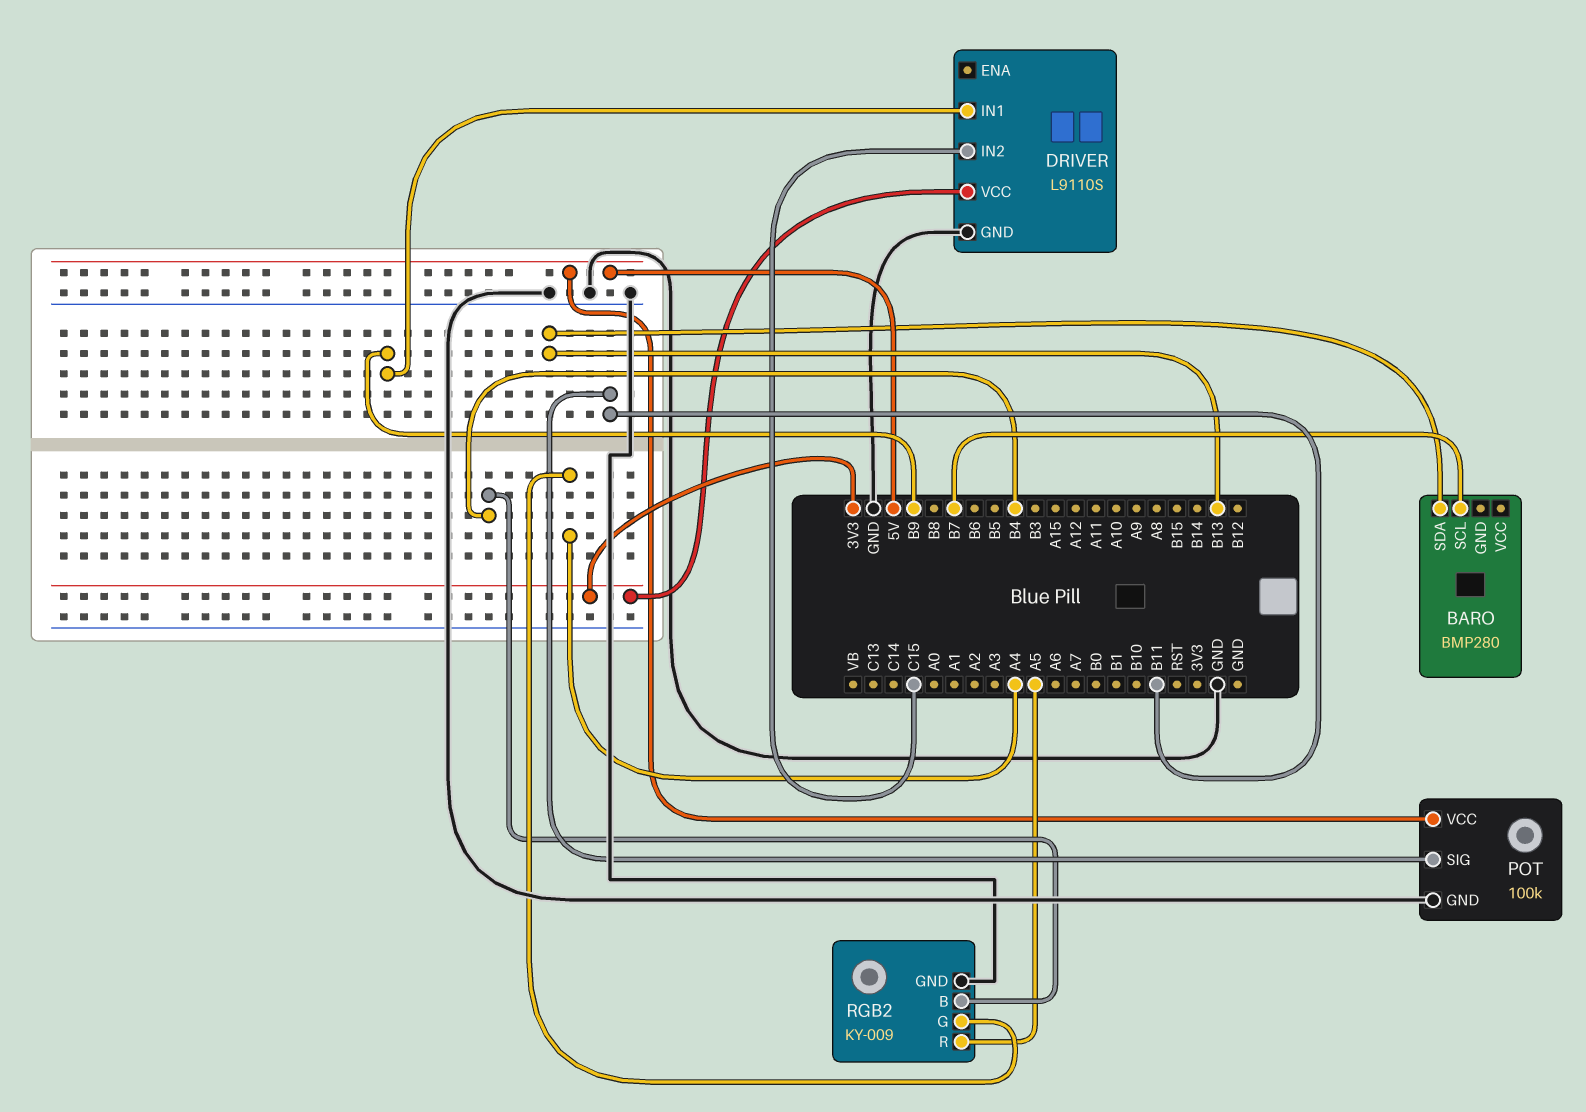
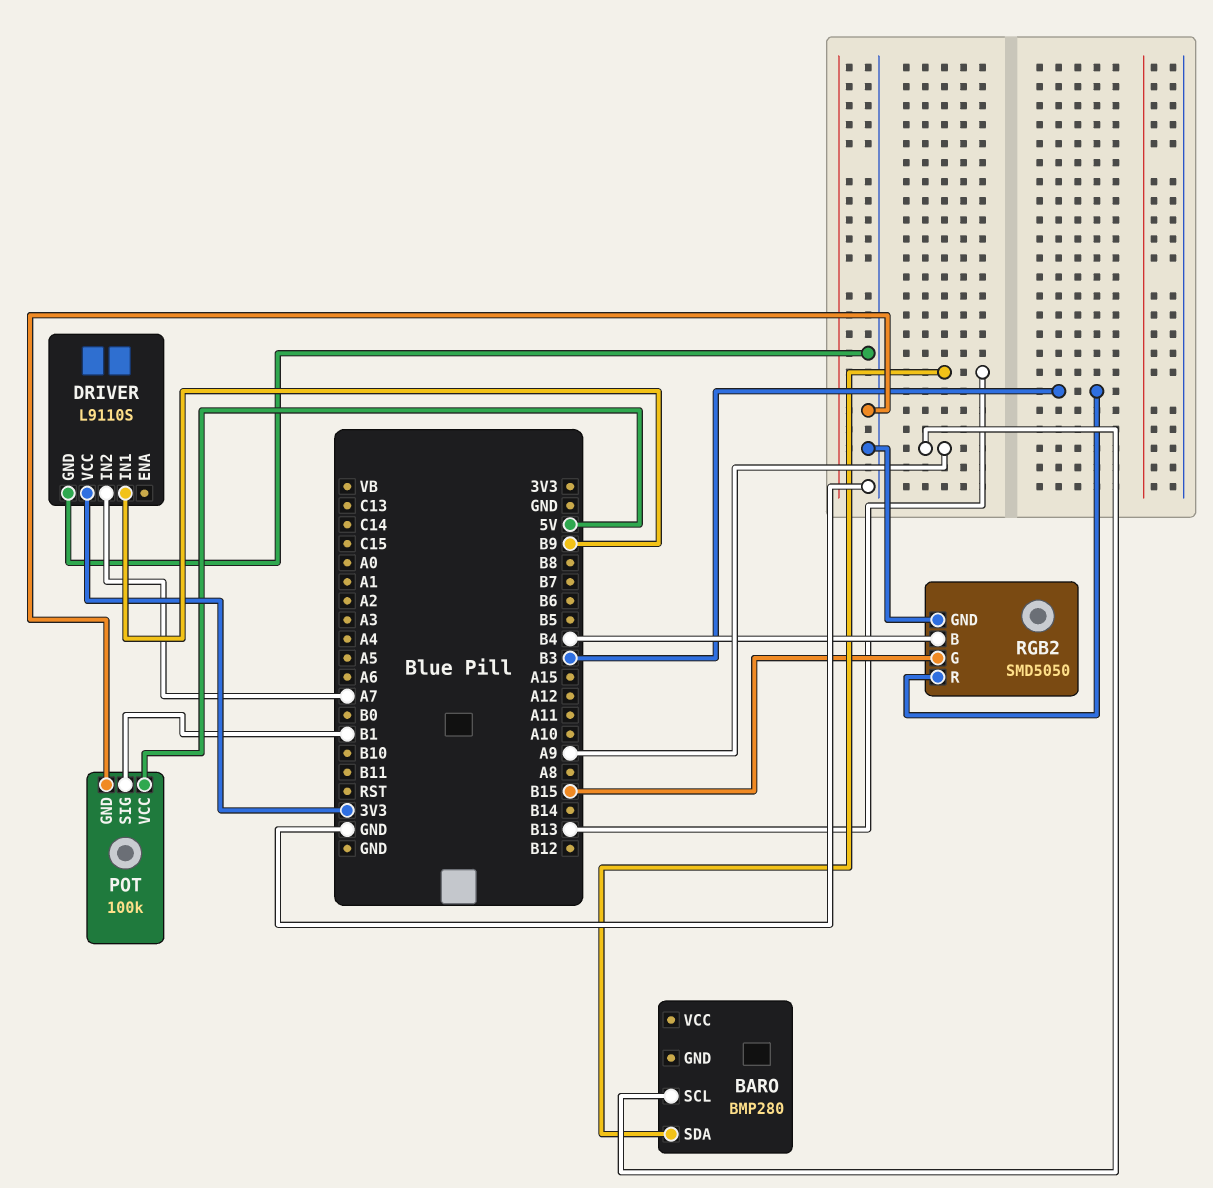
BARO pin SCL: B7 -> A9
DRIVER pin IN2: C15 -> A7
POT pin SIG: B11 -> B1
RGB2: KY-009 -> SMD5050
RGB2 pin G: A4 -> B15
RGB2 pin R: A5 -> B3

